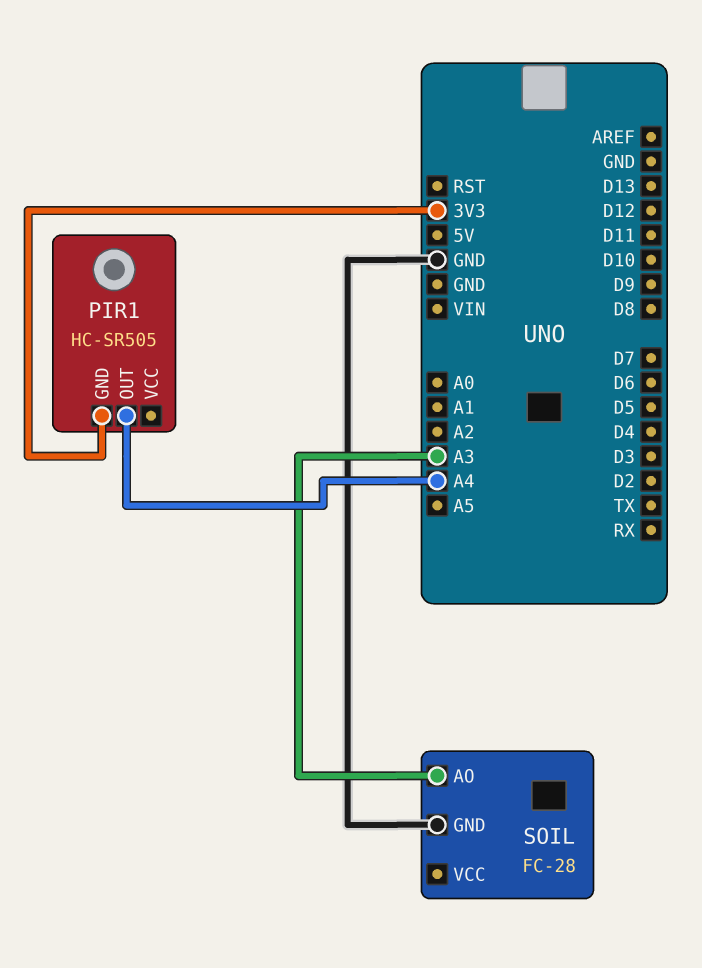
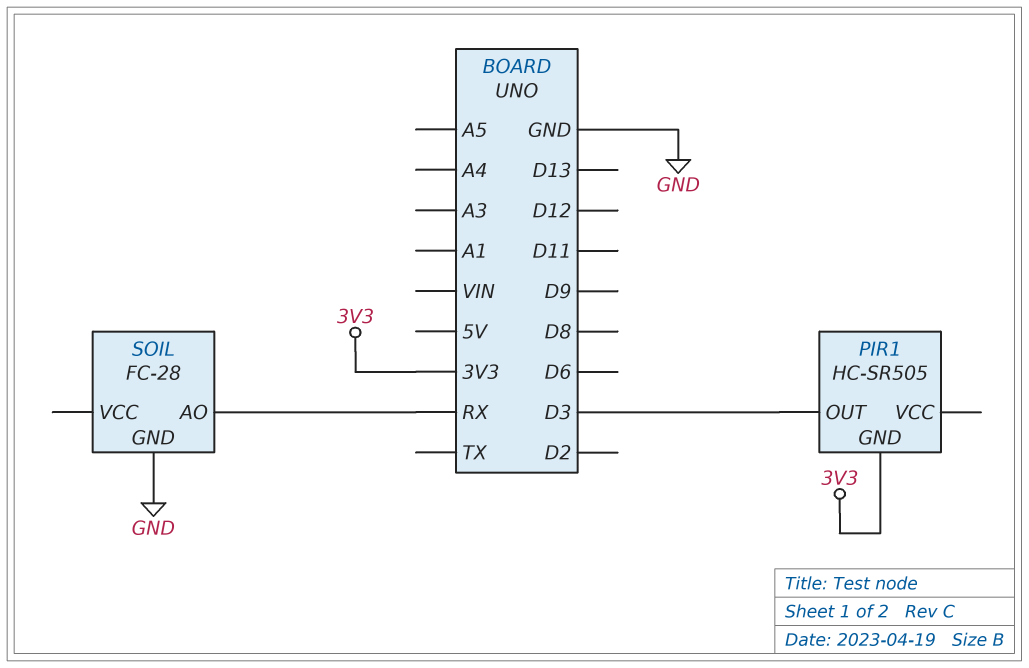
PIR1 pin OUT: A4 -> D3
SOIL pin AO: A3 -> RX

